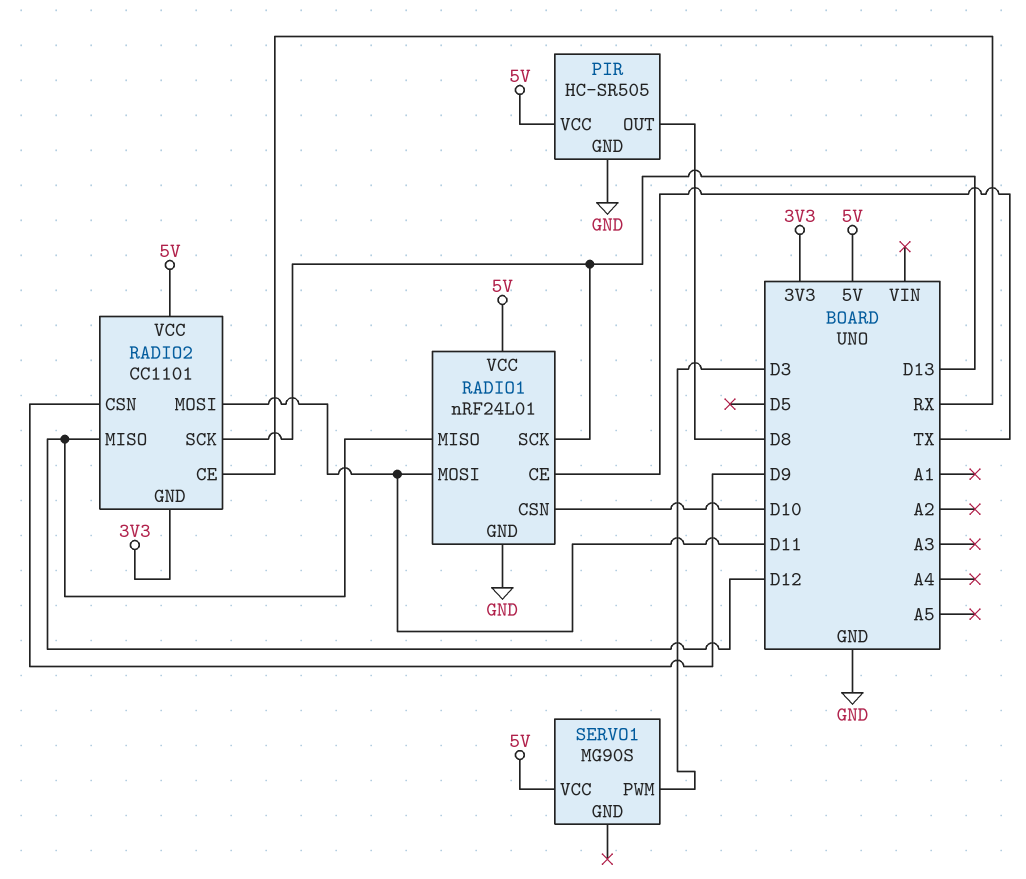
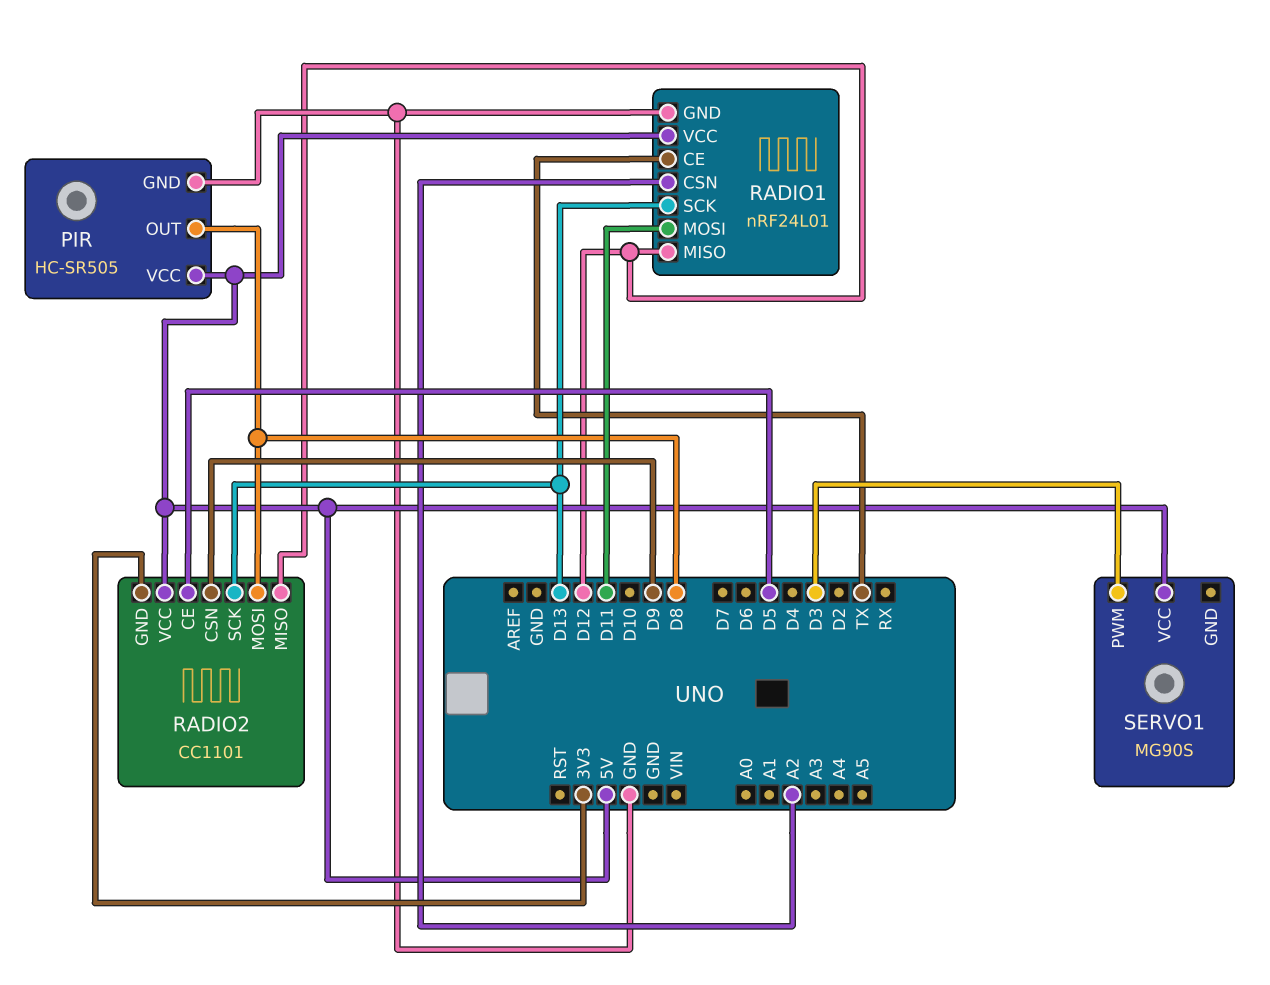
RADIO1 pin CSN: D10 -> A2
RADIO2 pin CE: RX -> D5
RADIO2 pin MOSI: D11 -> D8

